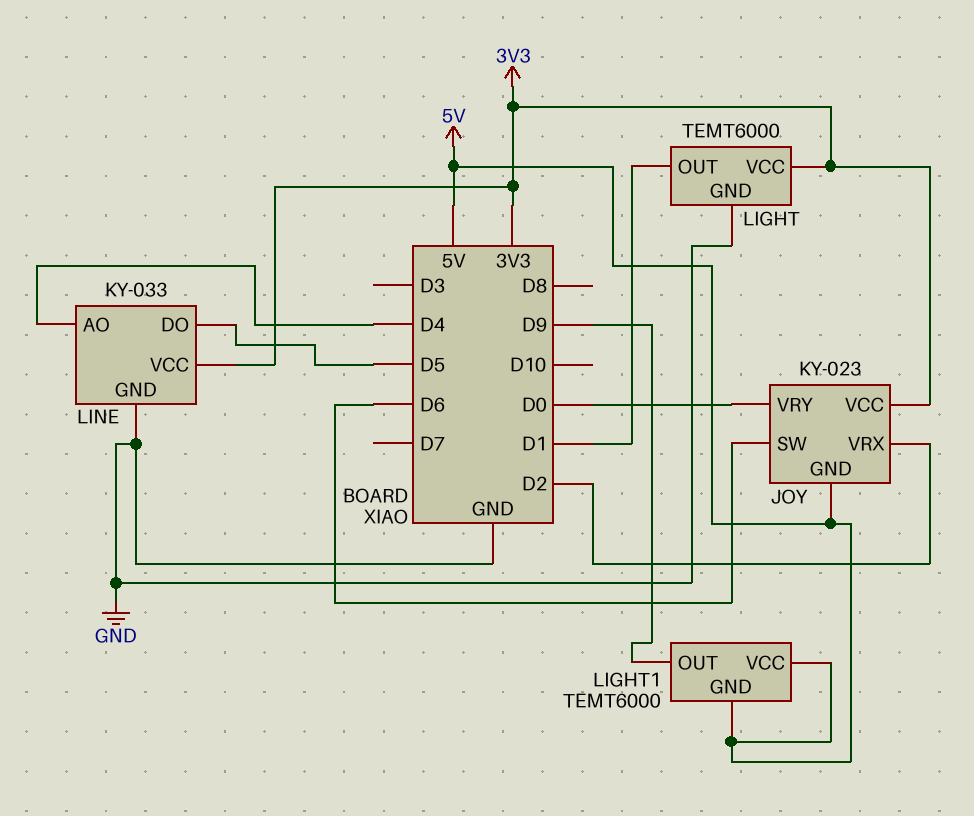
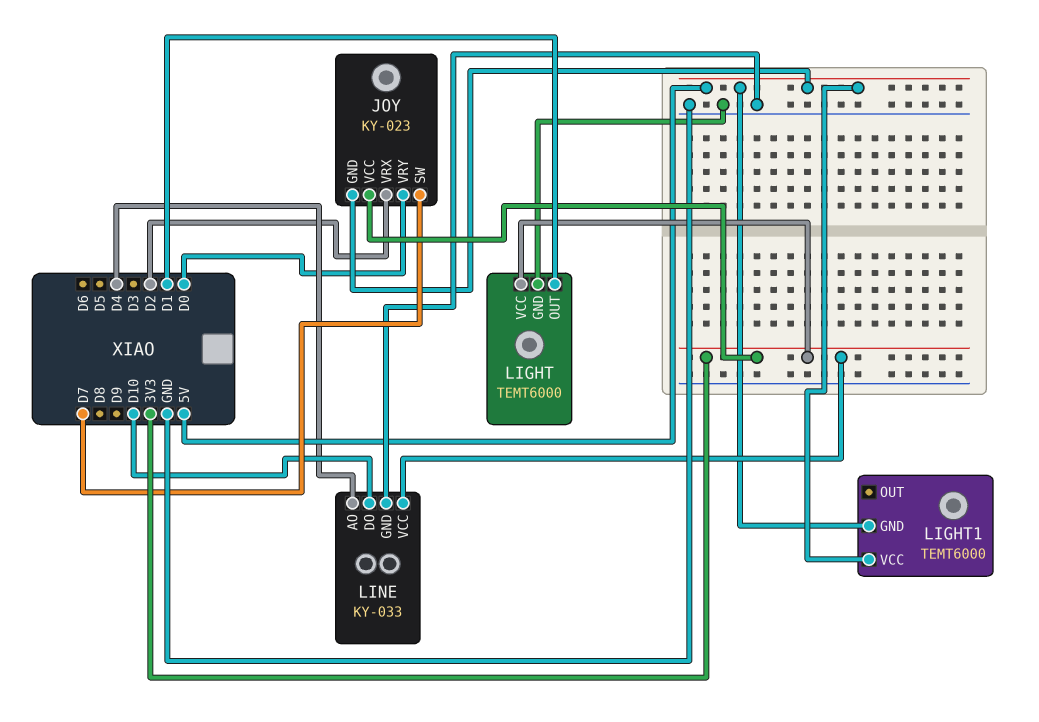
JOY pin SW: D6 -> D7
LIGHT1 pin OUT: D9 -> none
LINE pin DO: D5 -> D10

